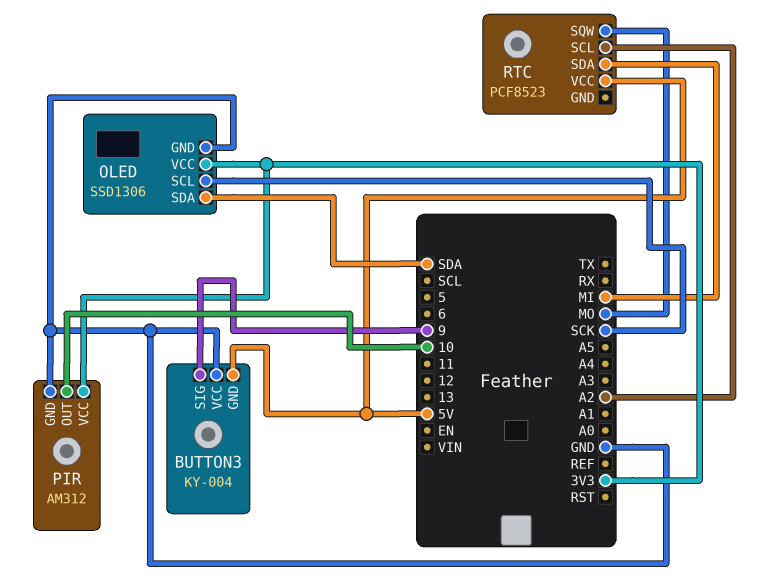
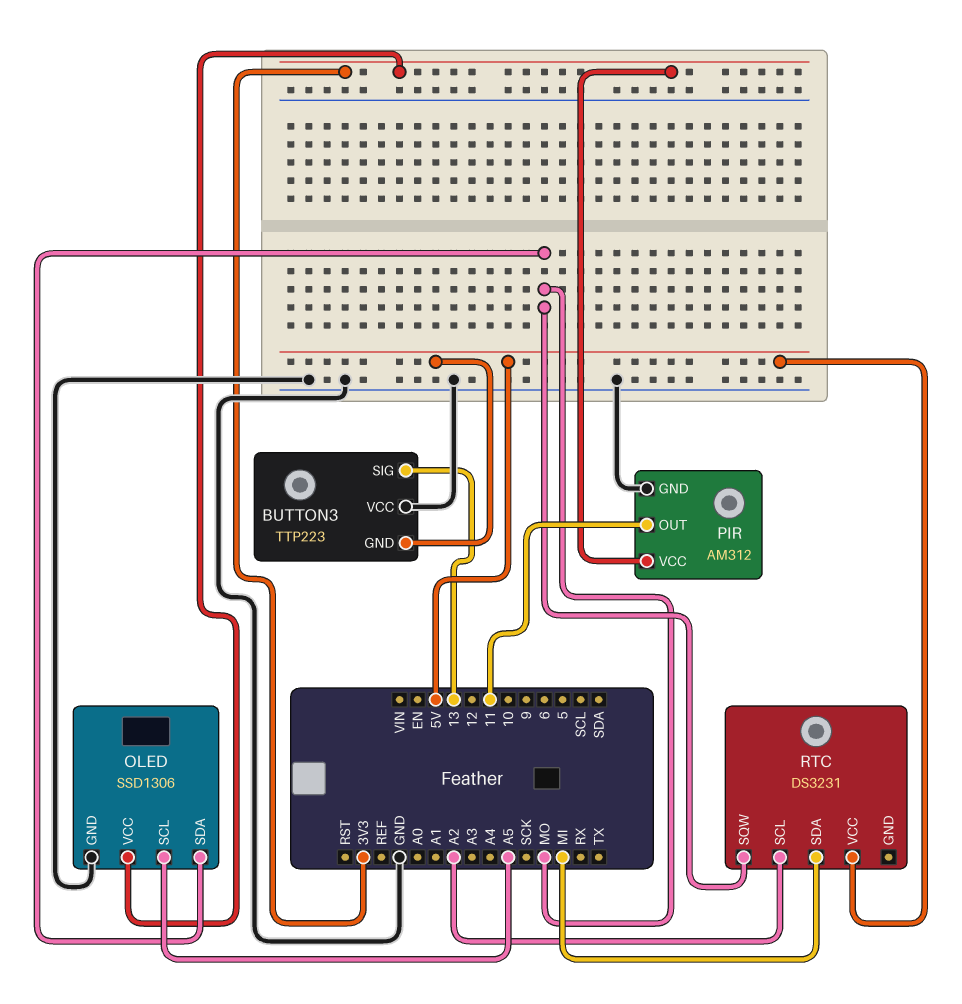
BUTTON3: KY-004 -> TTP223
BUTTON3 pin SIG: 9 -> 13
OLED pin SCL: SCK -> A5
OLED pin SDA: SDA -> MO
PIR pin OUT: 10 -> 11
RTC: PCF8523 -> DS3231

